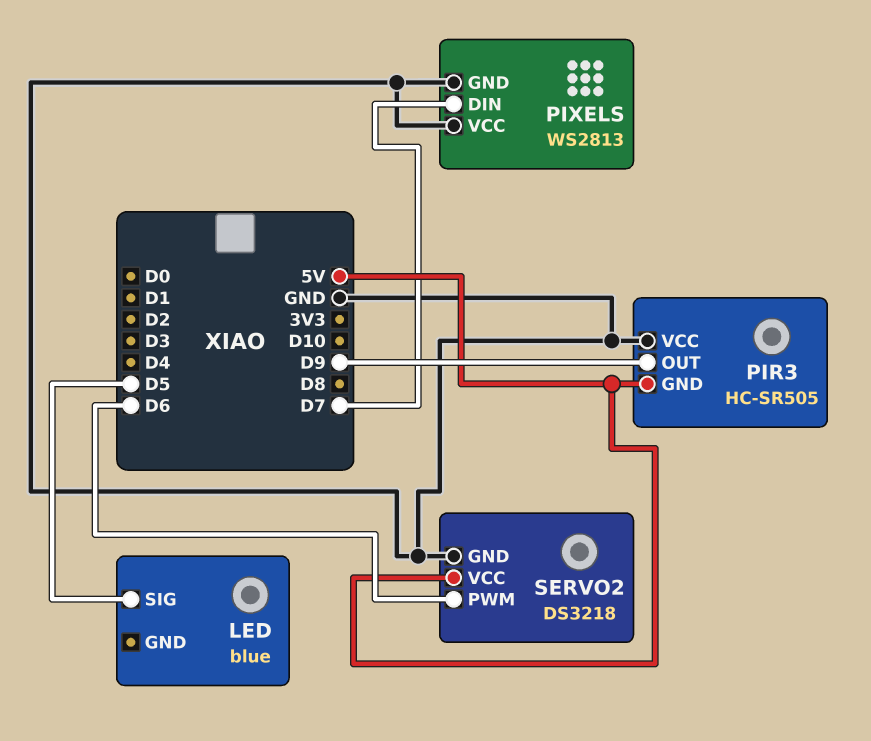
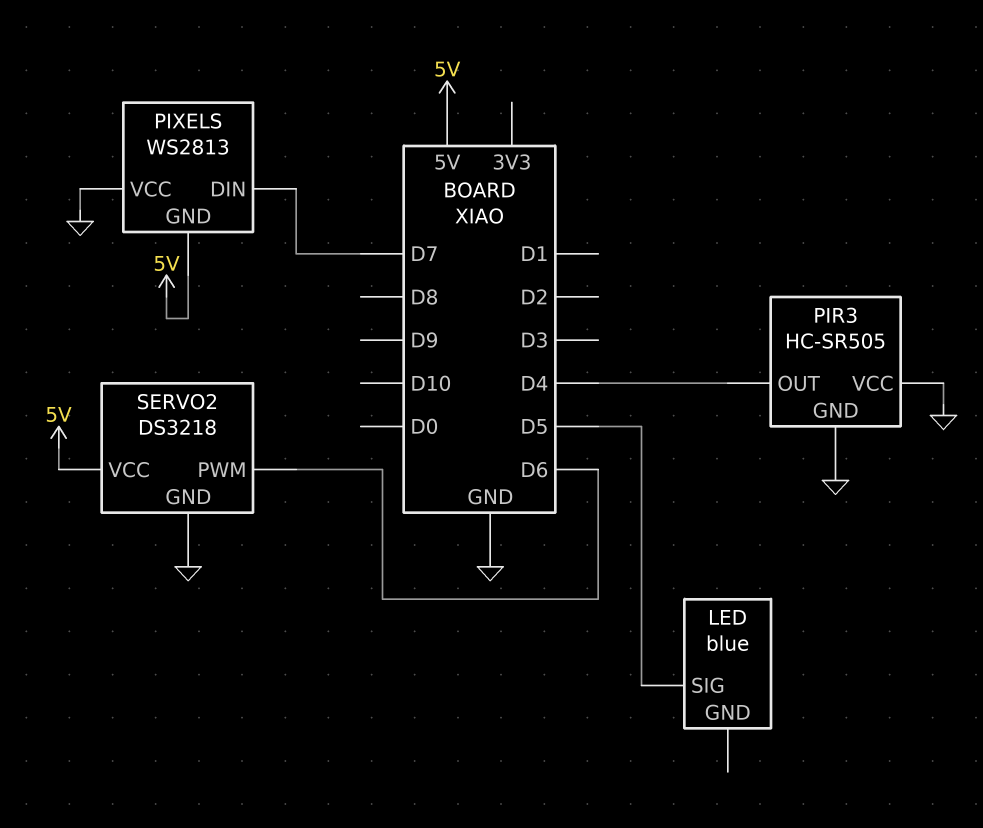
PIR3 pin GND: 5V -> GND
PIR3 pin OUT: D9 -> D4
PIXELS pin GND: GND -> 5V

